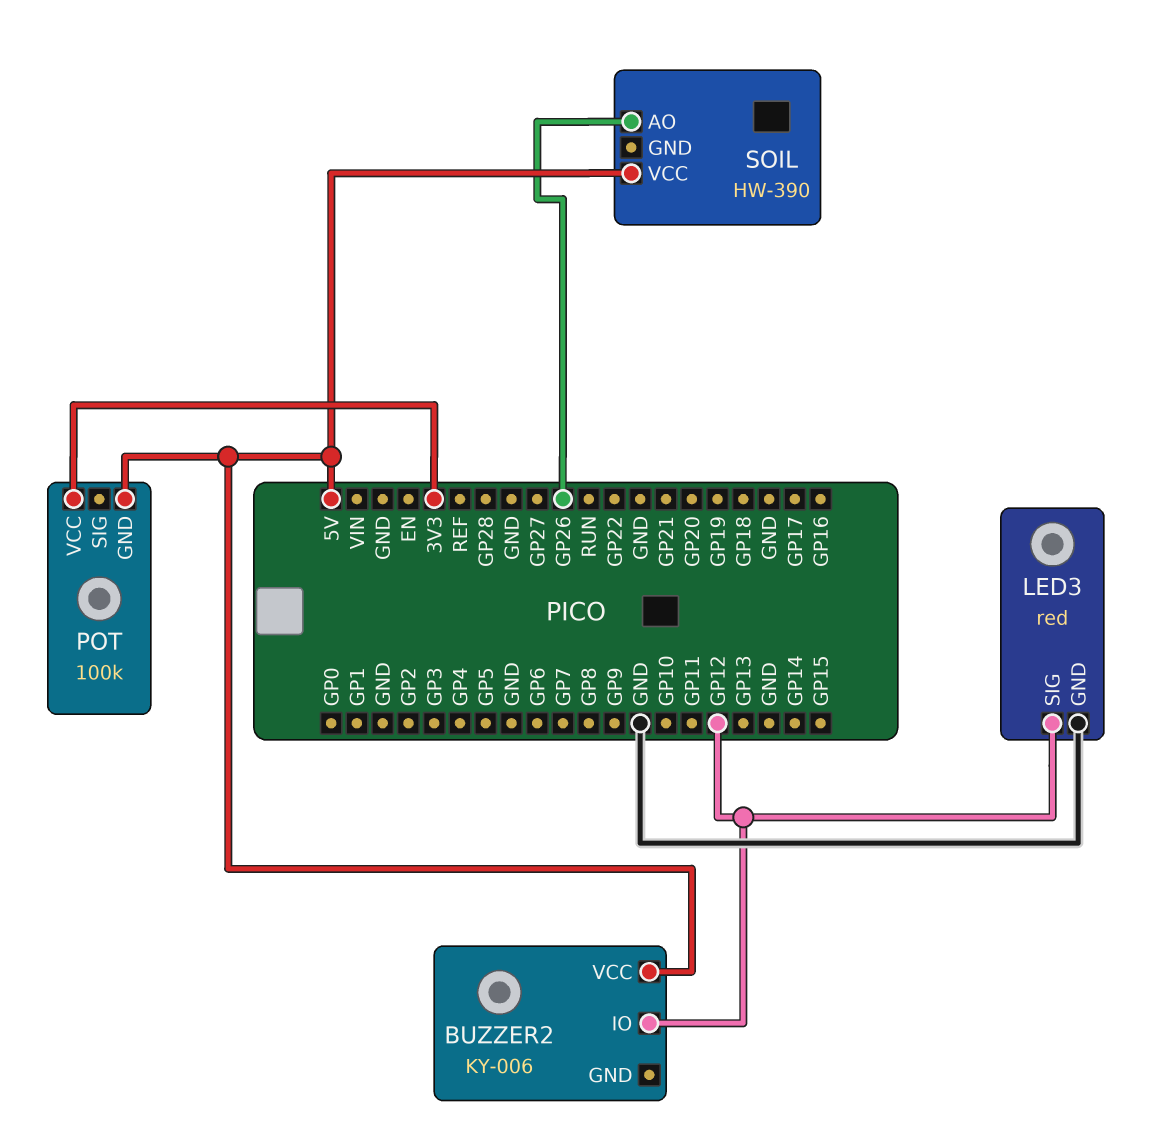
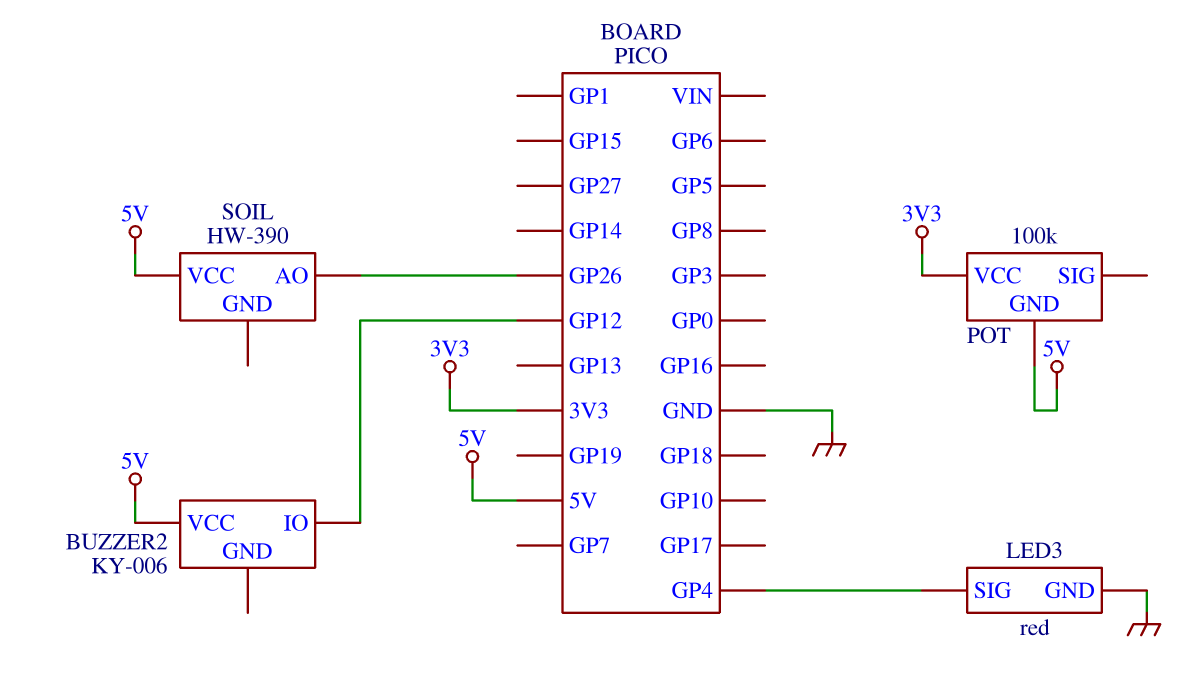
LED3 pin SIG: GP12 -> GP4

